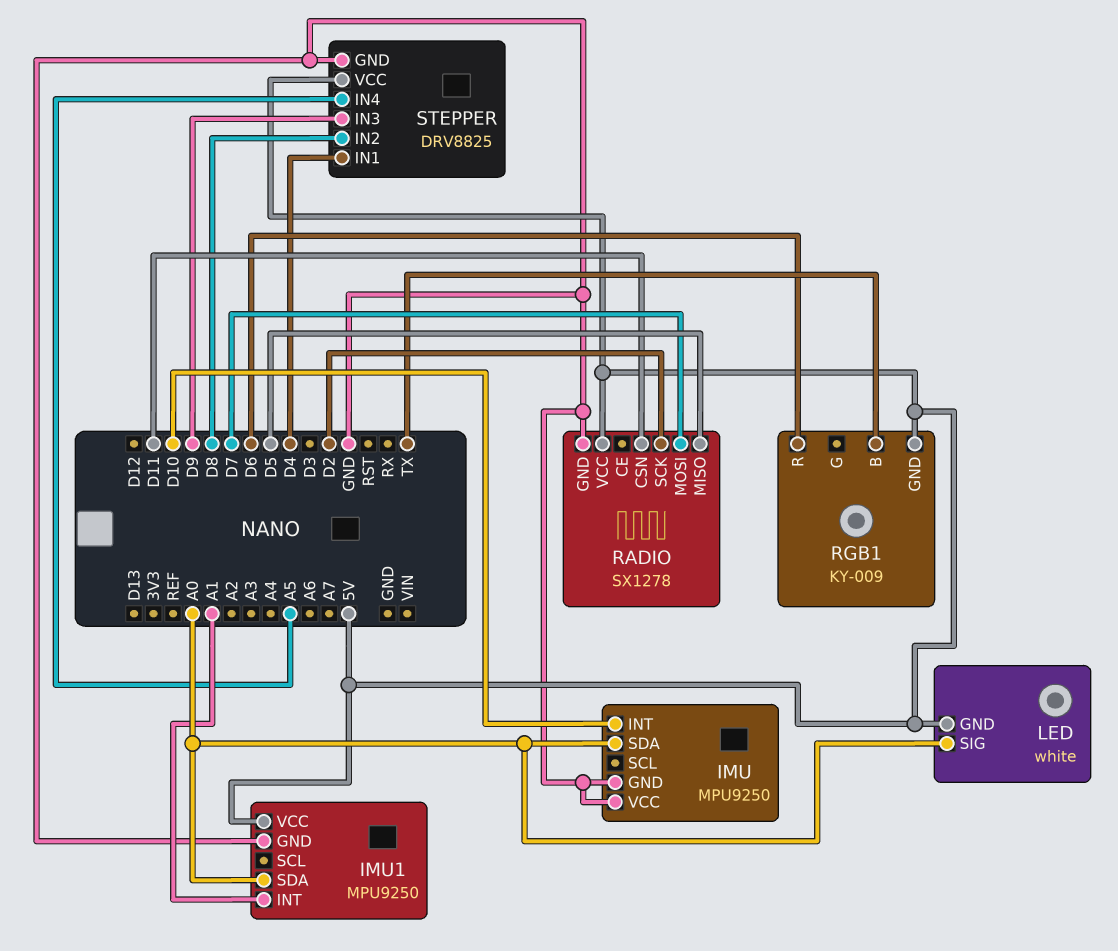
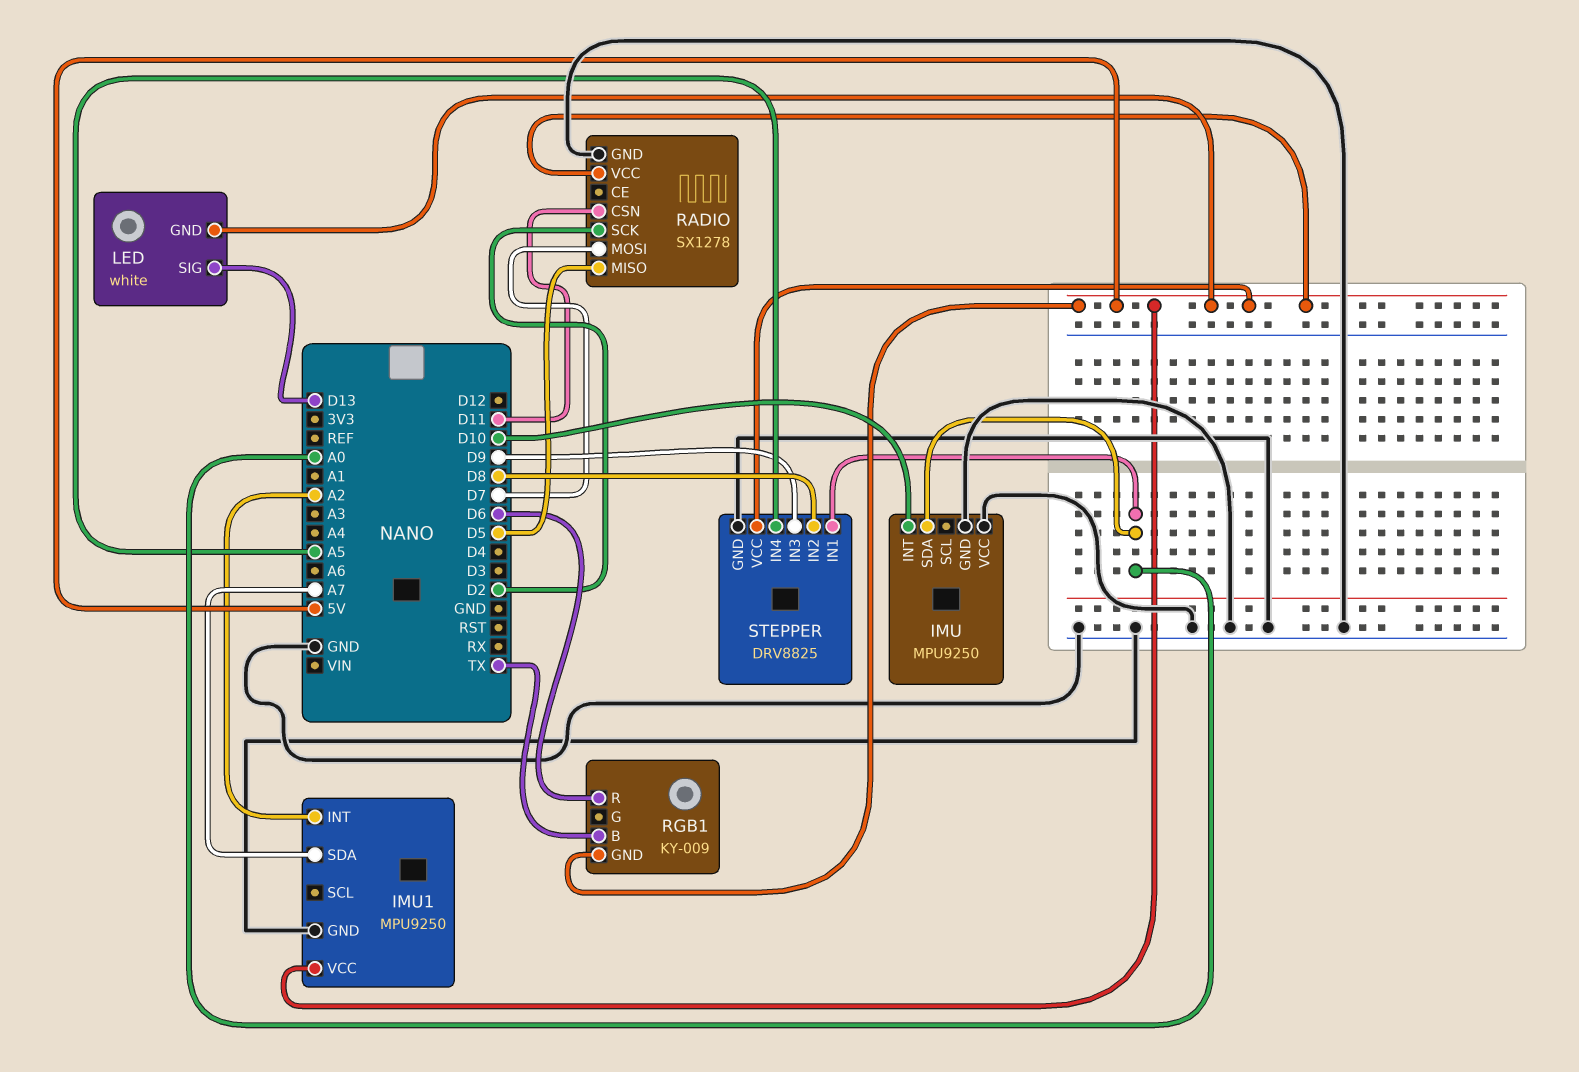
IMU1 pin INT: A1 -> A2
IMU1 pin SDA: A0 -> A7
LED pin SIG: A0 -> D13
STEPPER pin IN1: D4 -> A0

